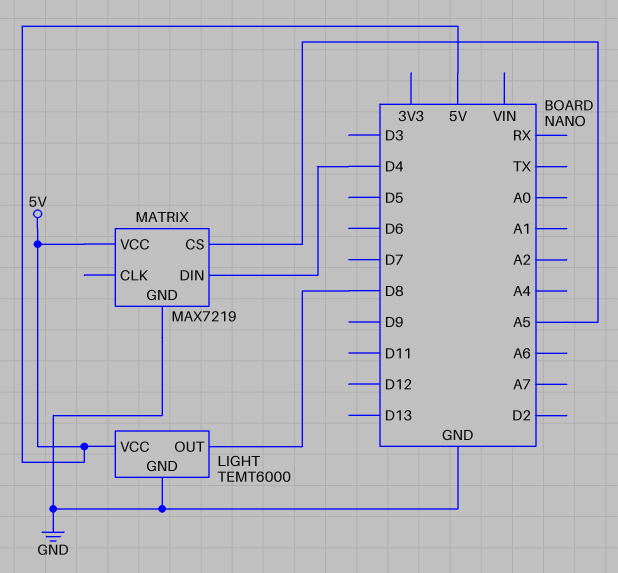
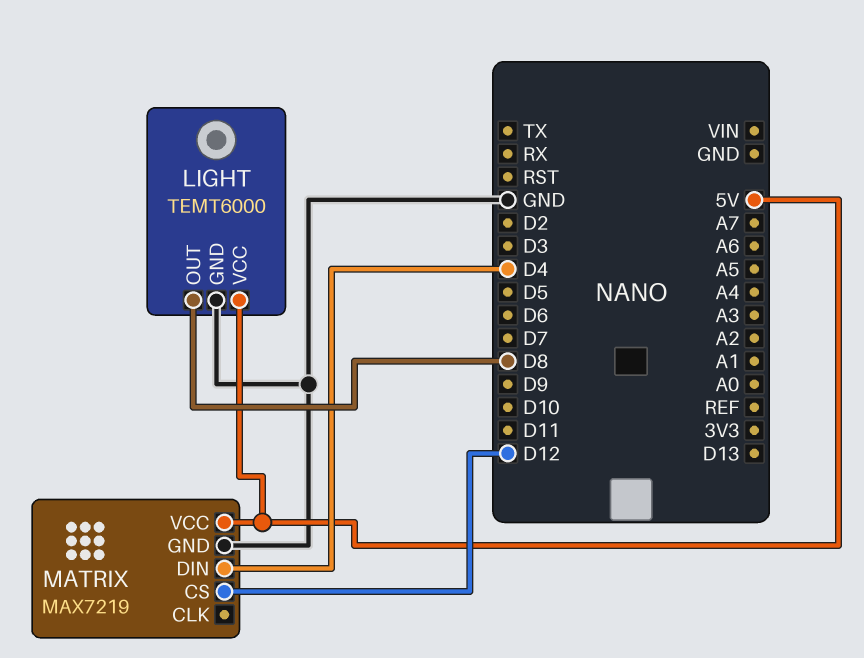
MATRIX pin CS: A5 -> D12

